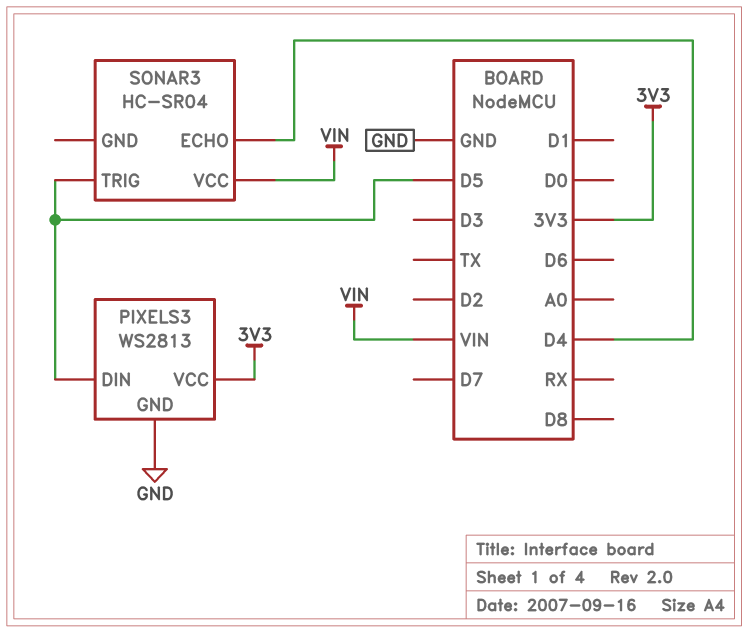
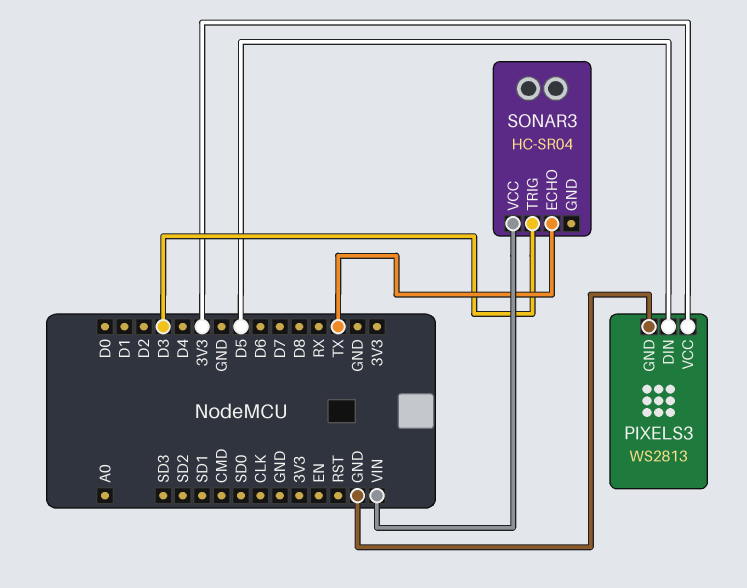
SONAR3 pin ECHO: D4 -> TX
SONAR3 pin TRIG: D5 -> D3

